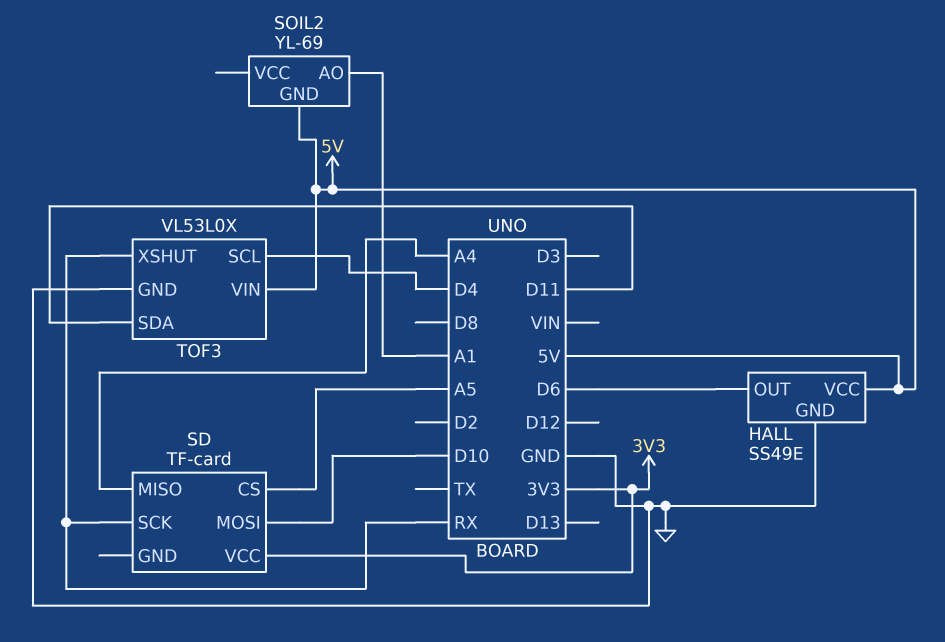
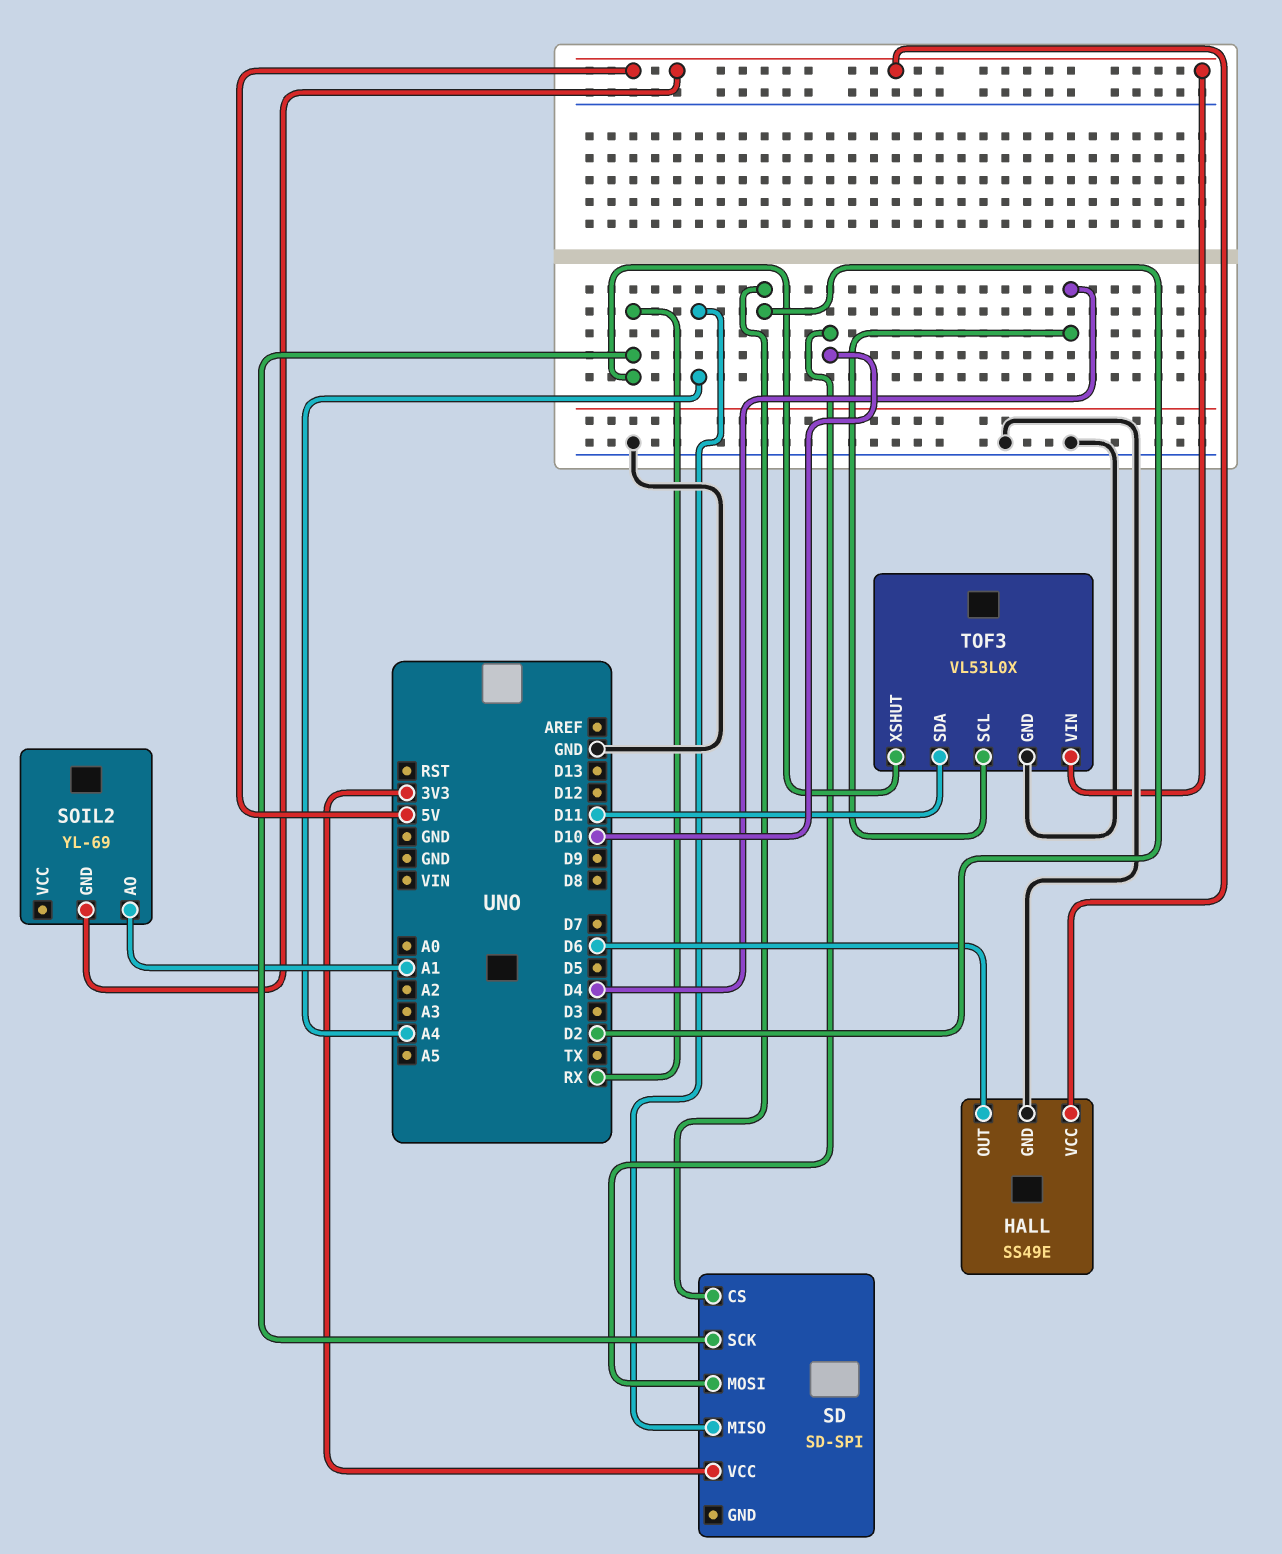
SD: TF-card -> SD-SPI
SD pin CS: A5 -> D2

